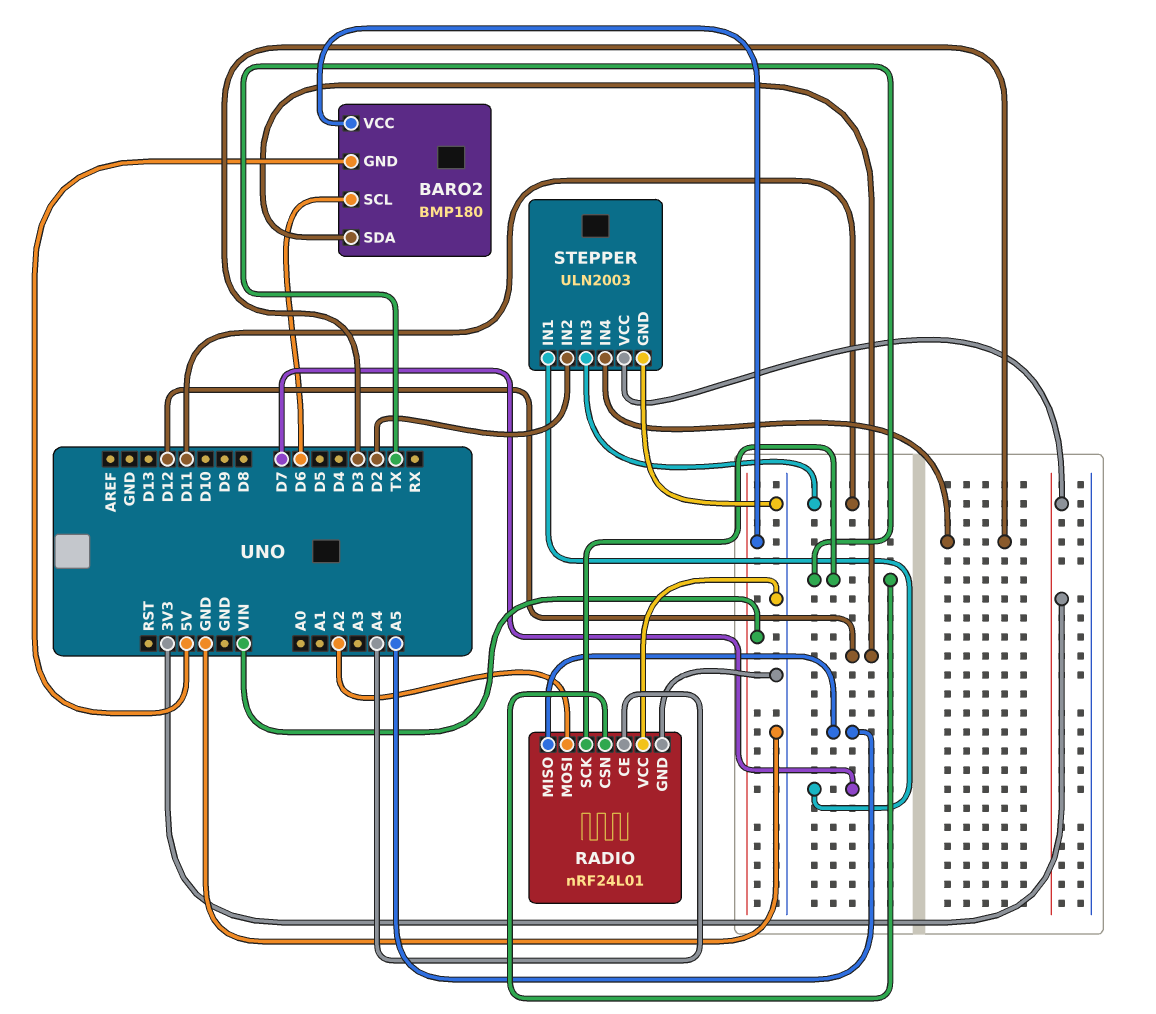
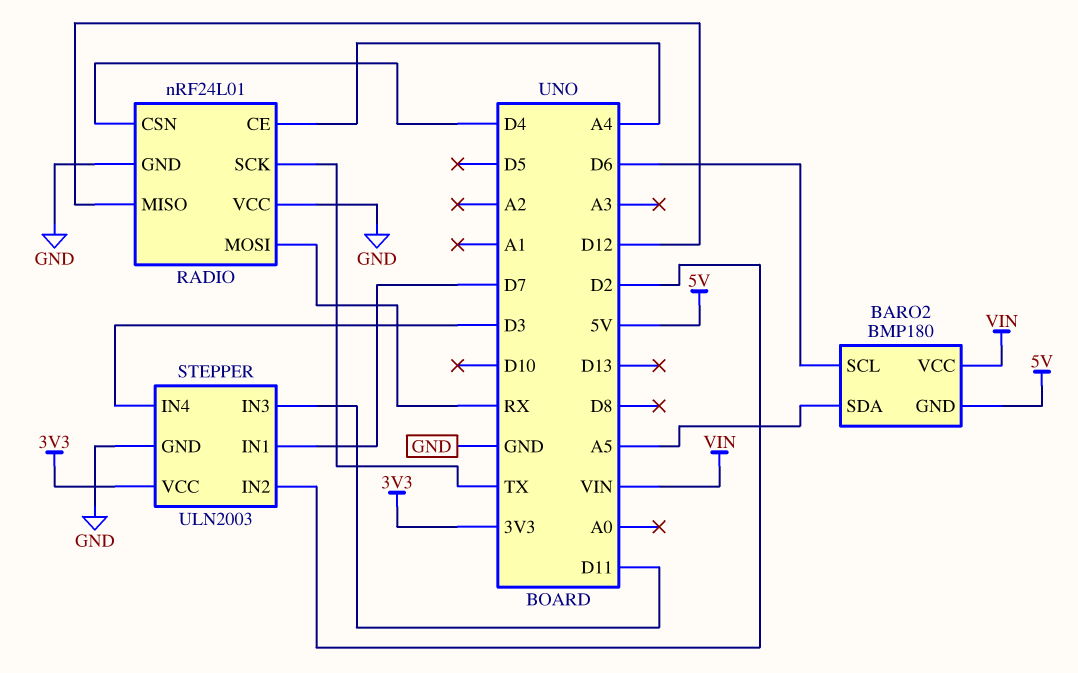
BARO2 pin SDA: D12 -> A5
RADIO pin CSN: TX -> D4
RADIO pin MISO: A5 -> D12
RADIO pin MOSI: A2 -> RX

